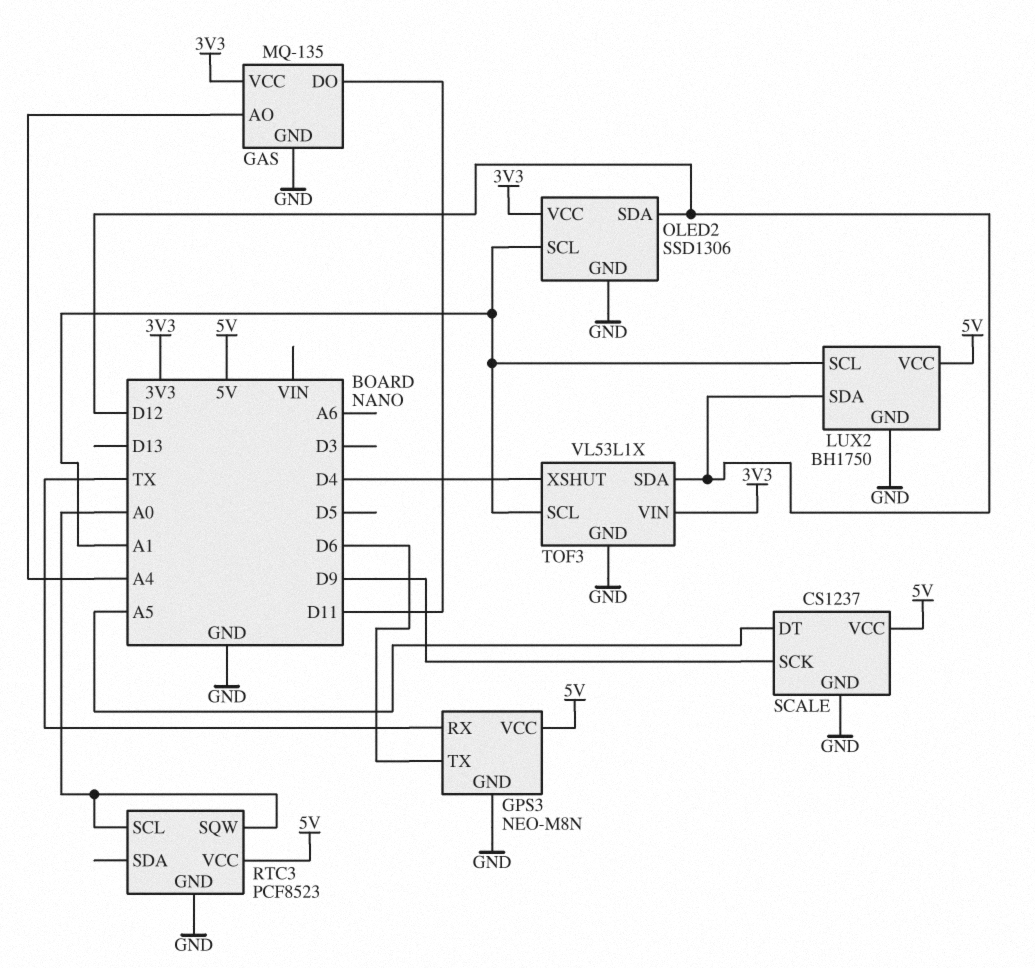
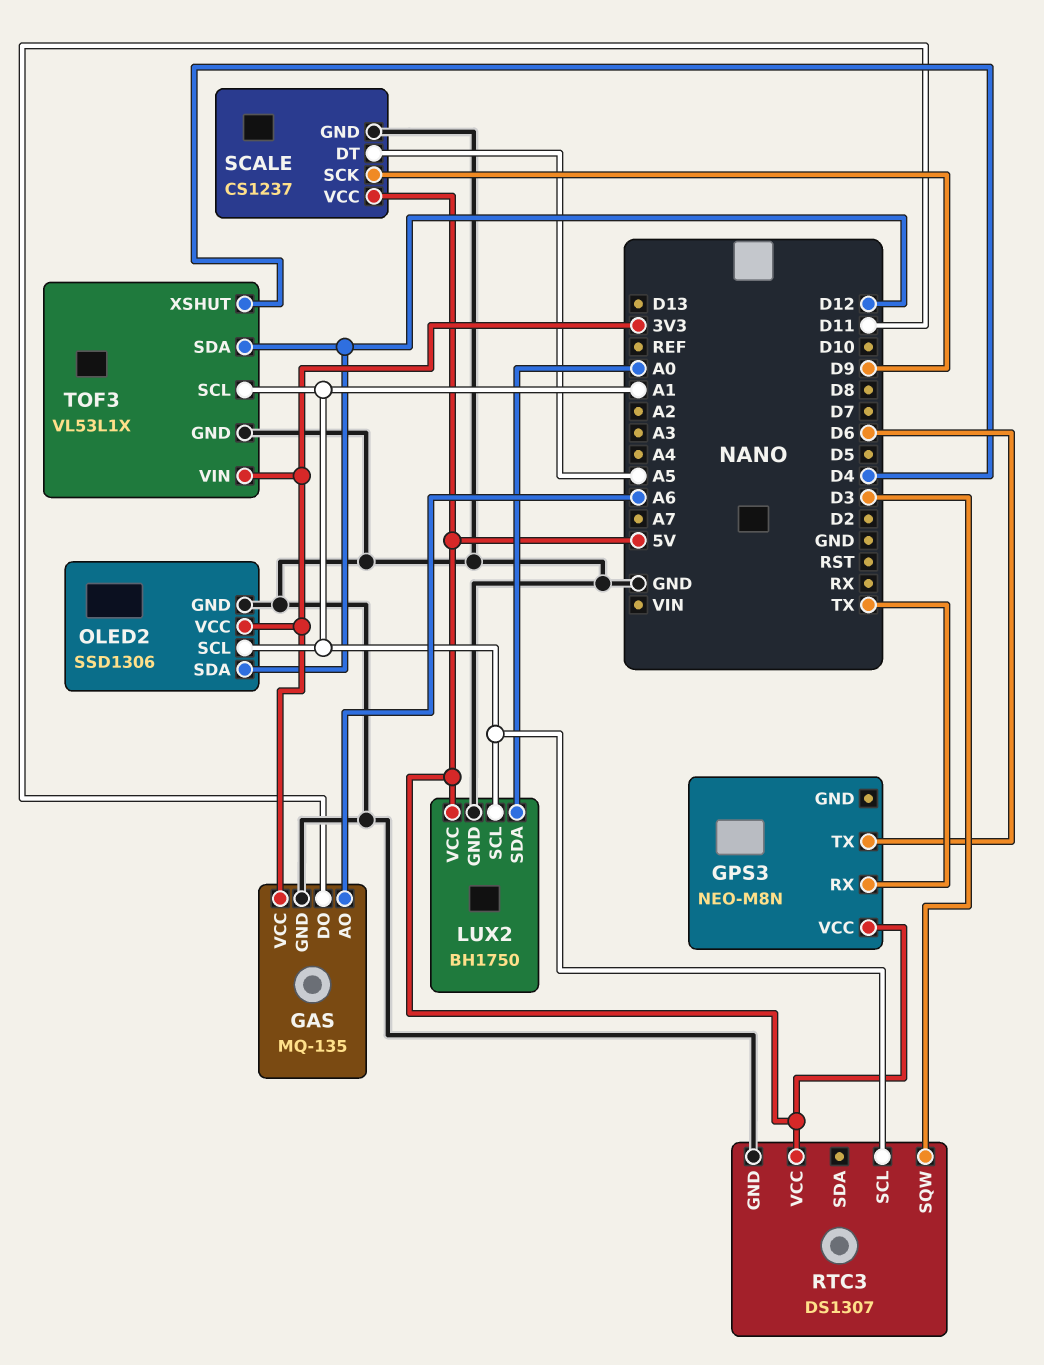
GAS pin AO: A4 -> A6
GPS3 pin GND: GND -> none
LUX2 pin SDA: D12 -> A0
RTC3: PCF8523 -> DS1307
RTC3 pin SCL: A0 -> A1
RTC3 pin SQW: A0 -> D3

